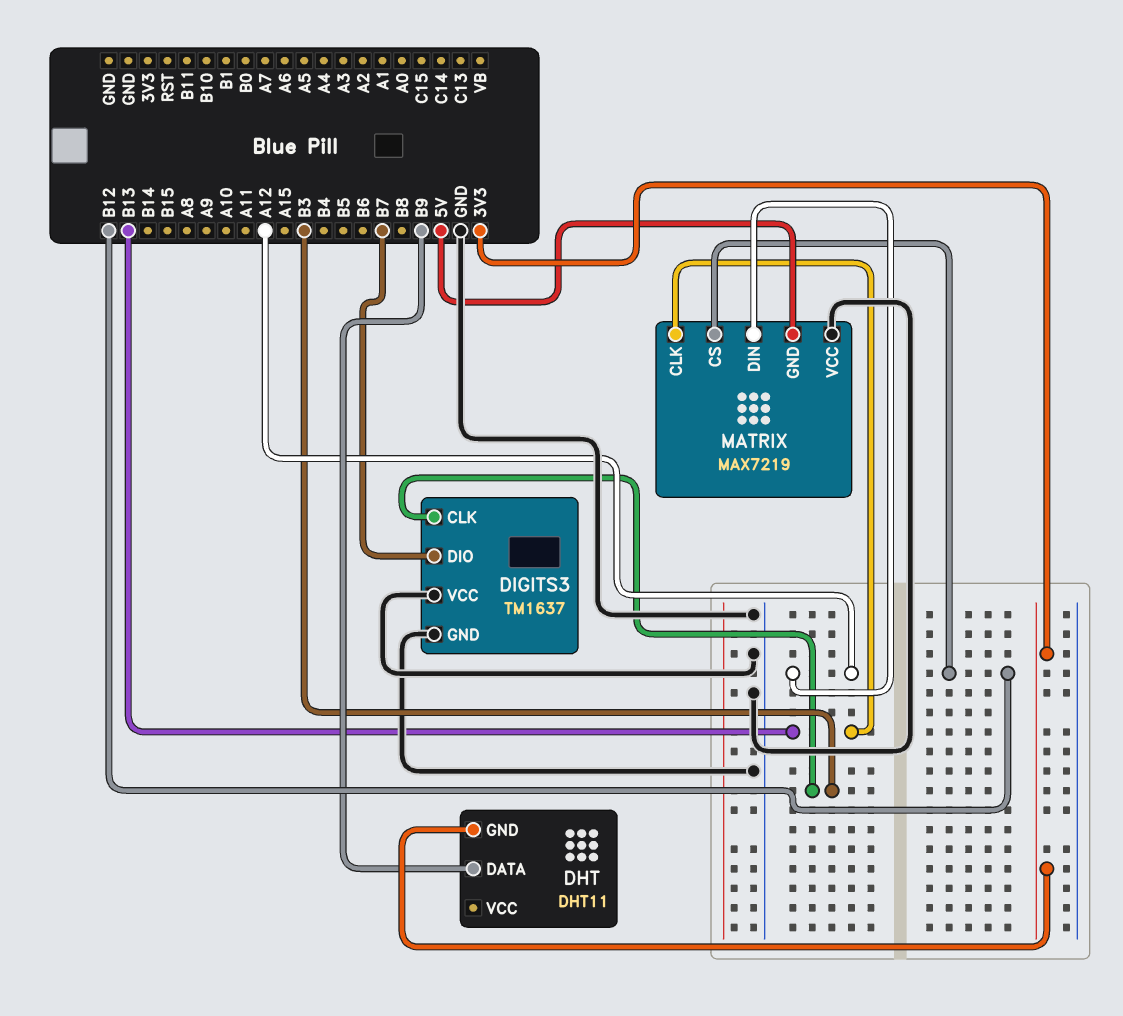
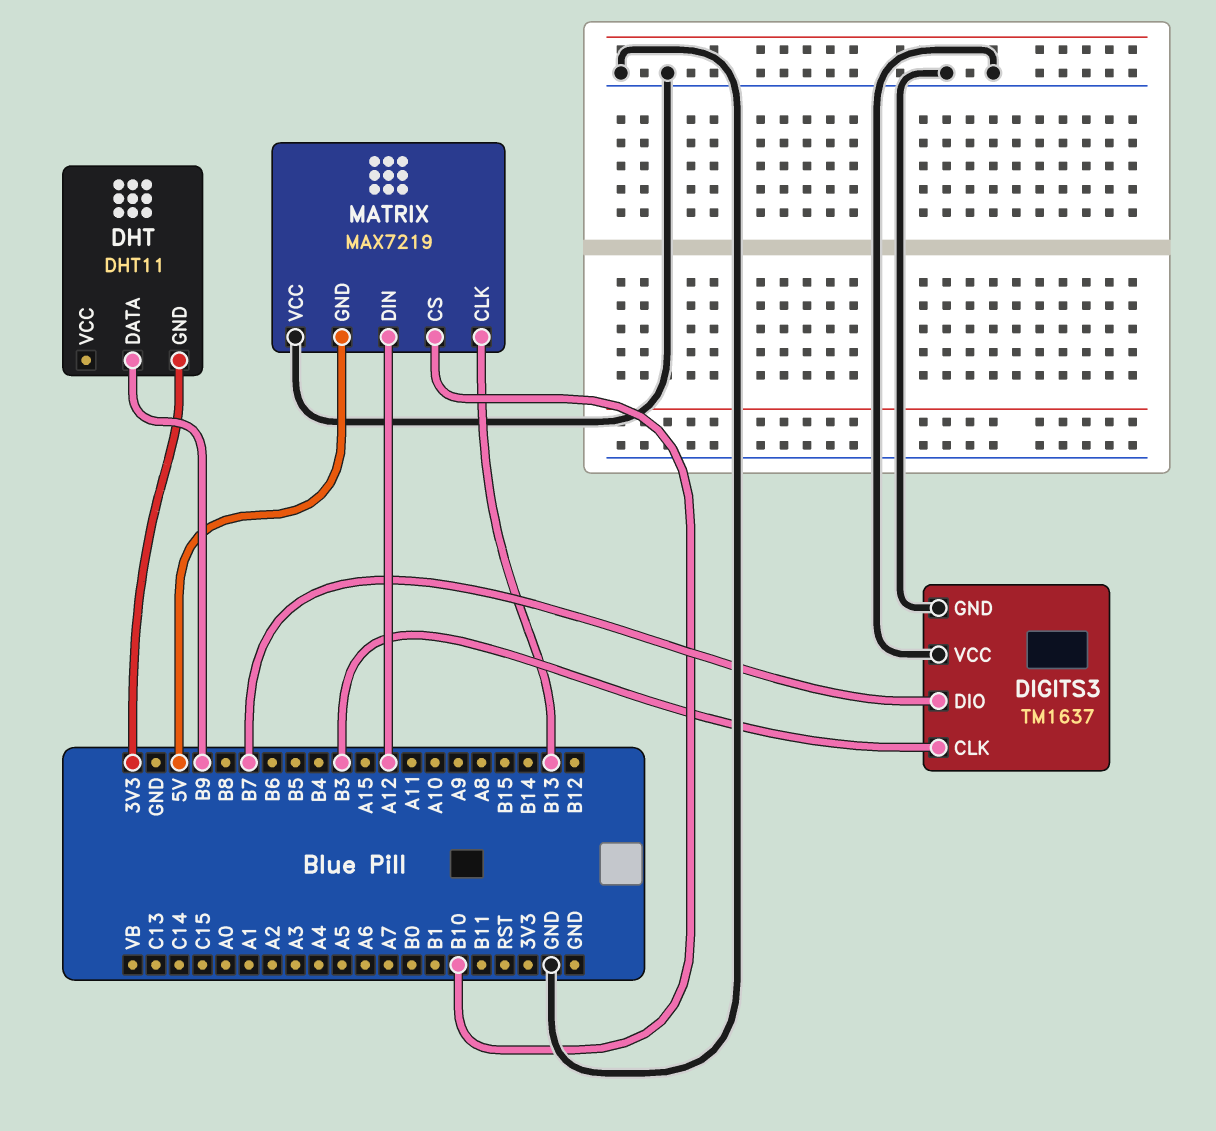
MATRIX pin CS: B12 -> B10

